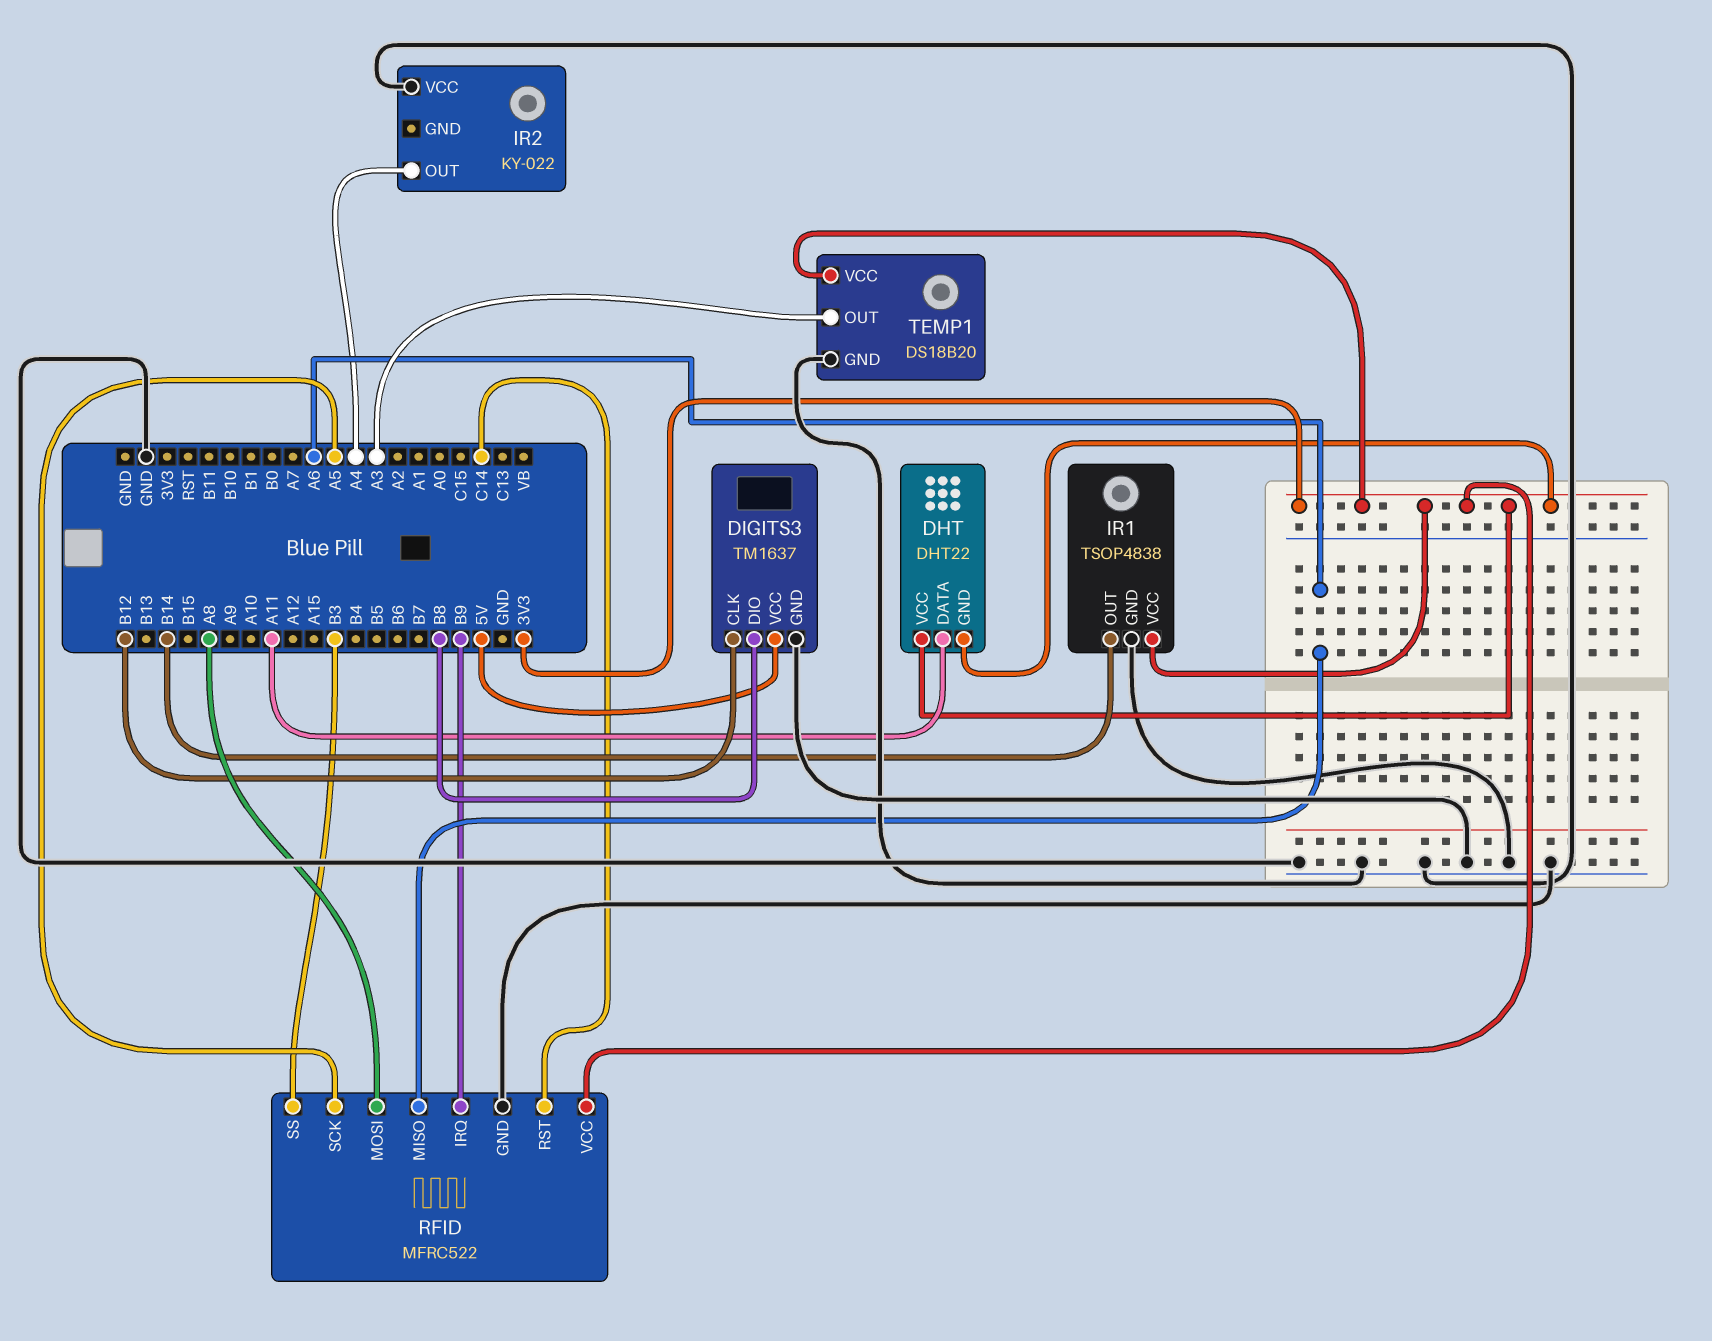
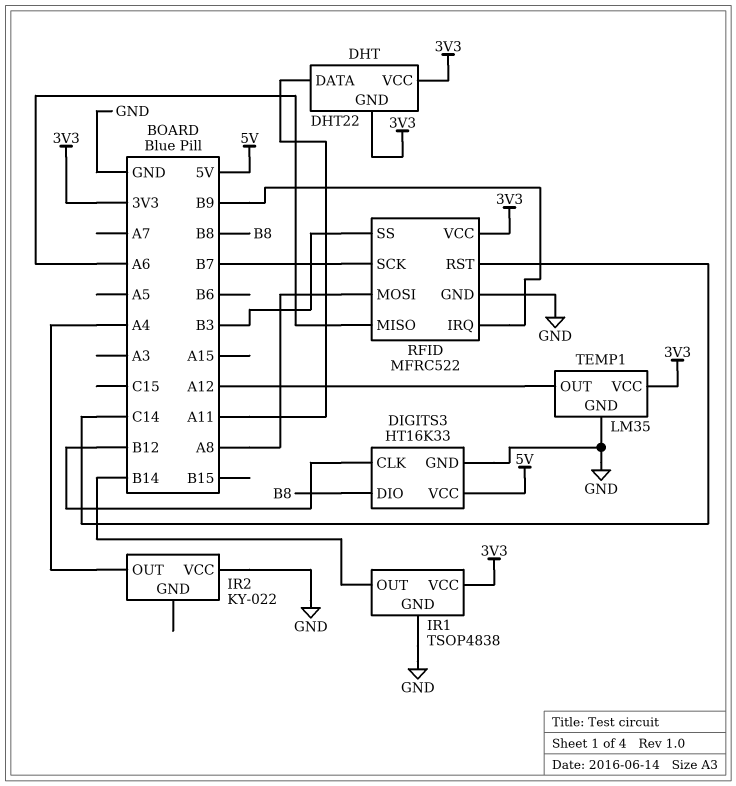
DIGITS3: TM1637 -> HT16K33
RFID pin SCK: A5 -> B7
TEMP1: DS18B20 -> LM35
TEMP1 pin OUT: A3 -> A12

